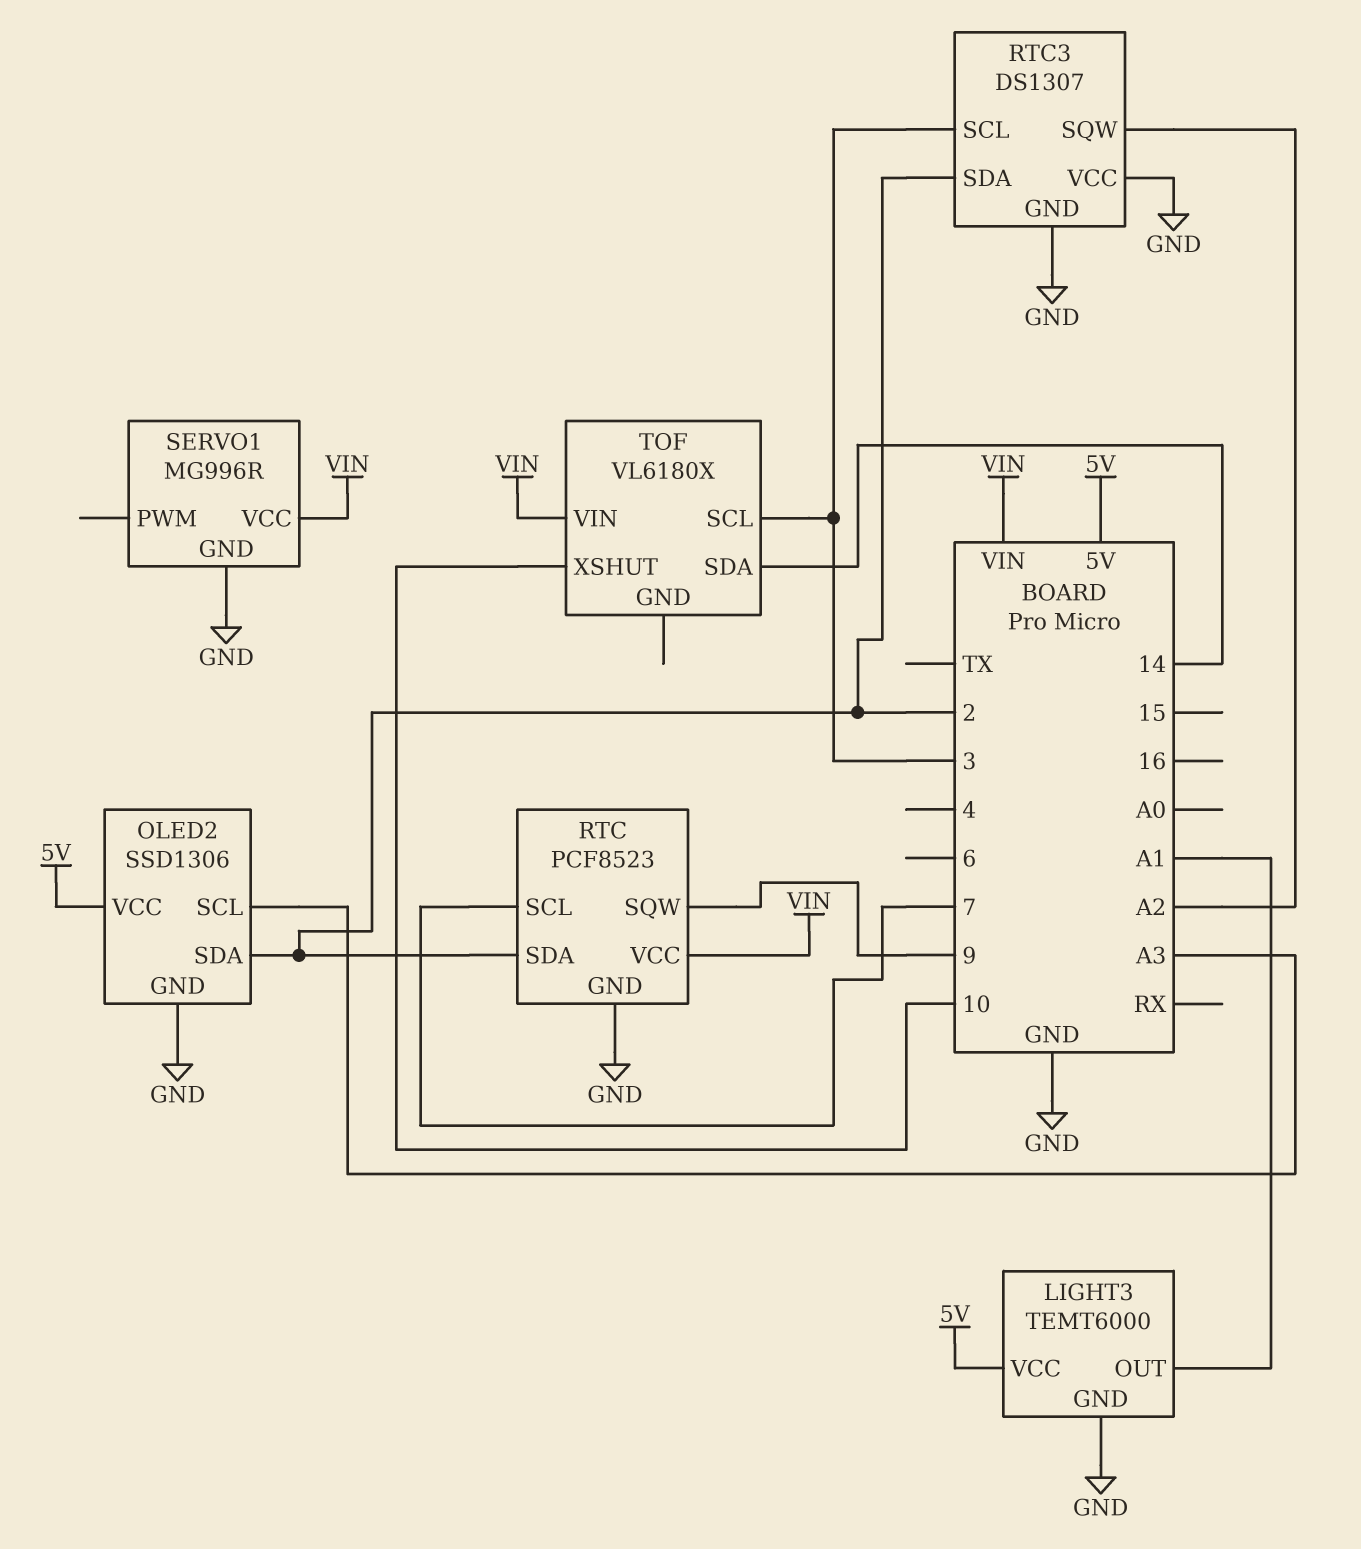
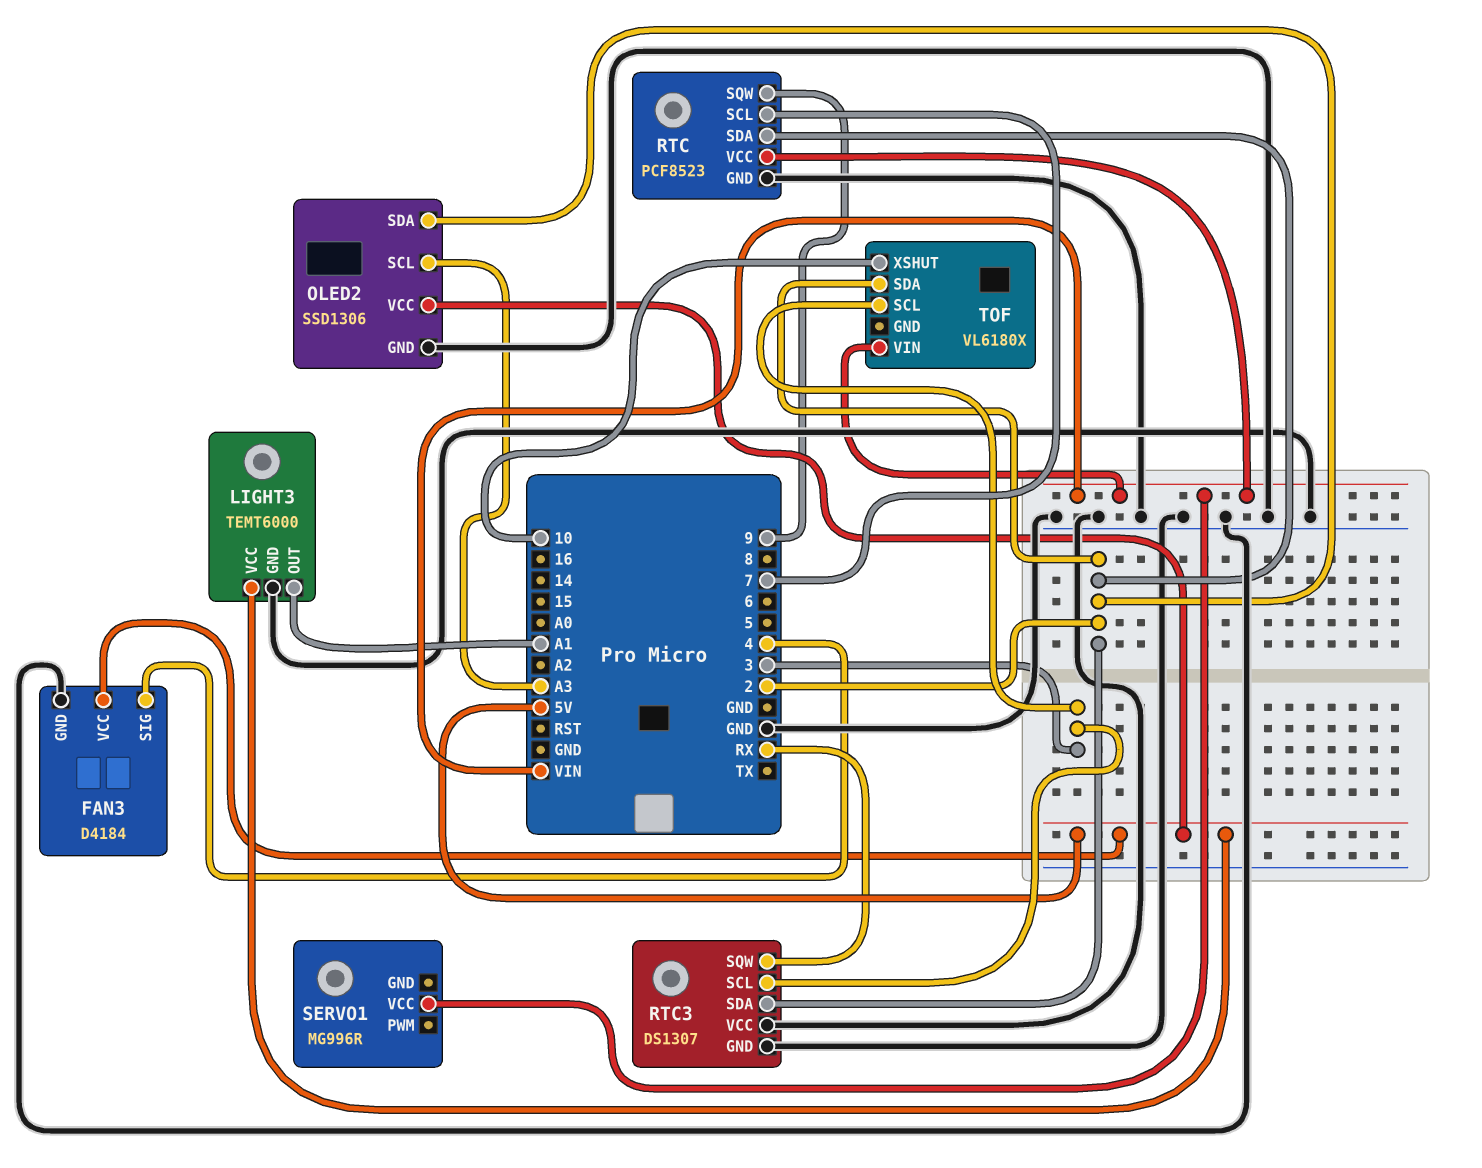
FAN3: none -> D4184
FAN3 pin GND: none -> GND
FAN3 pin SIG: none -> 4
FAN3 pin VCC: none -> 5V
RTC3 pin SQW: A2 -> RX
SERVO1 pin GND: GND -> none
TOF pin SDA: 14 -> 2

